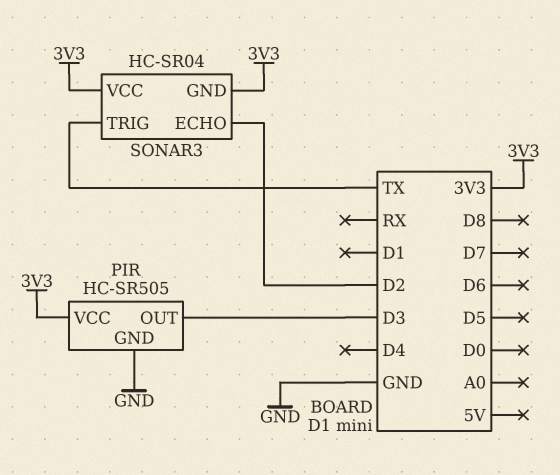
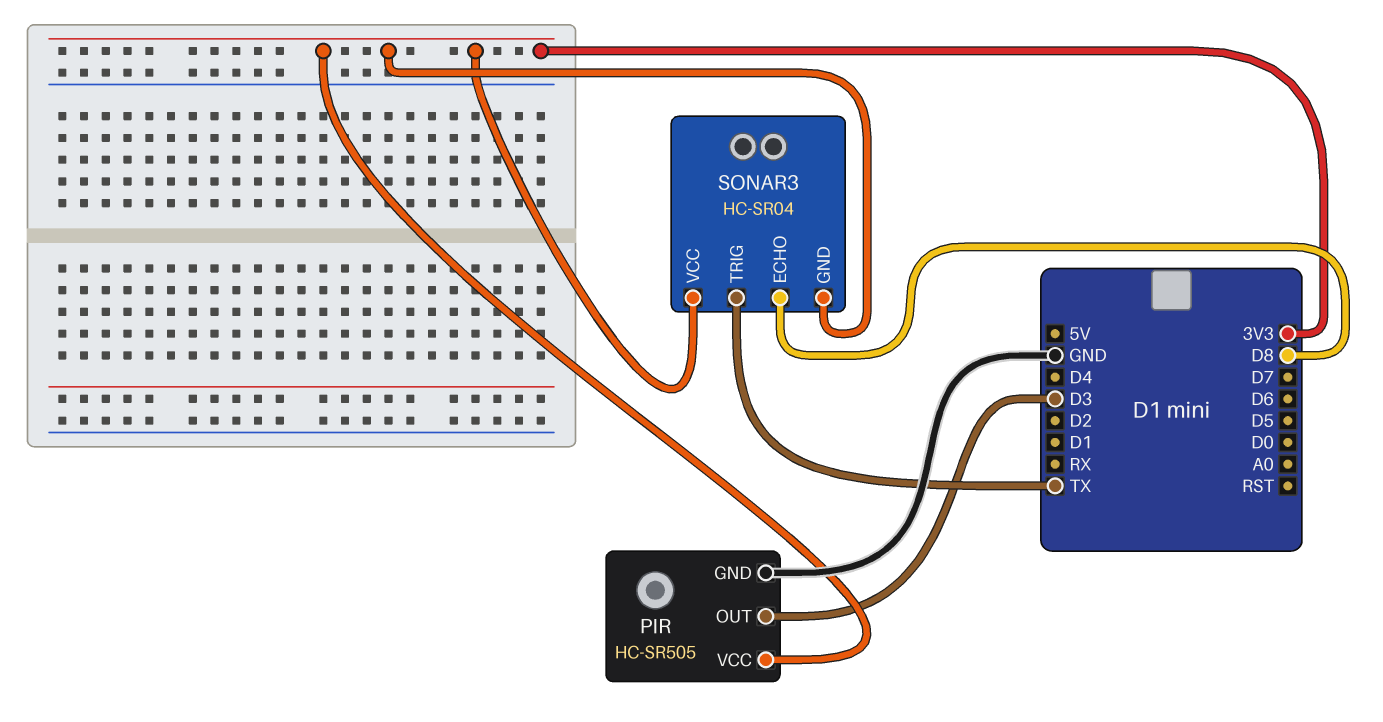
SONAR3 pin ECHO: D2 -> D8

